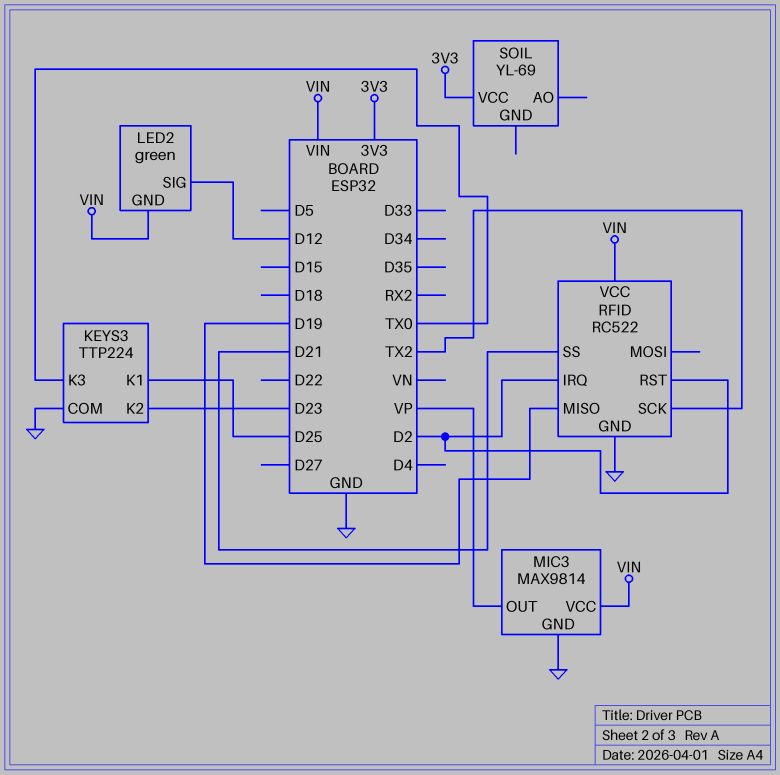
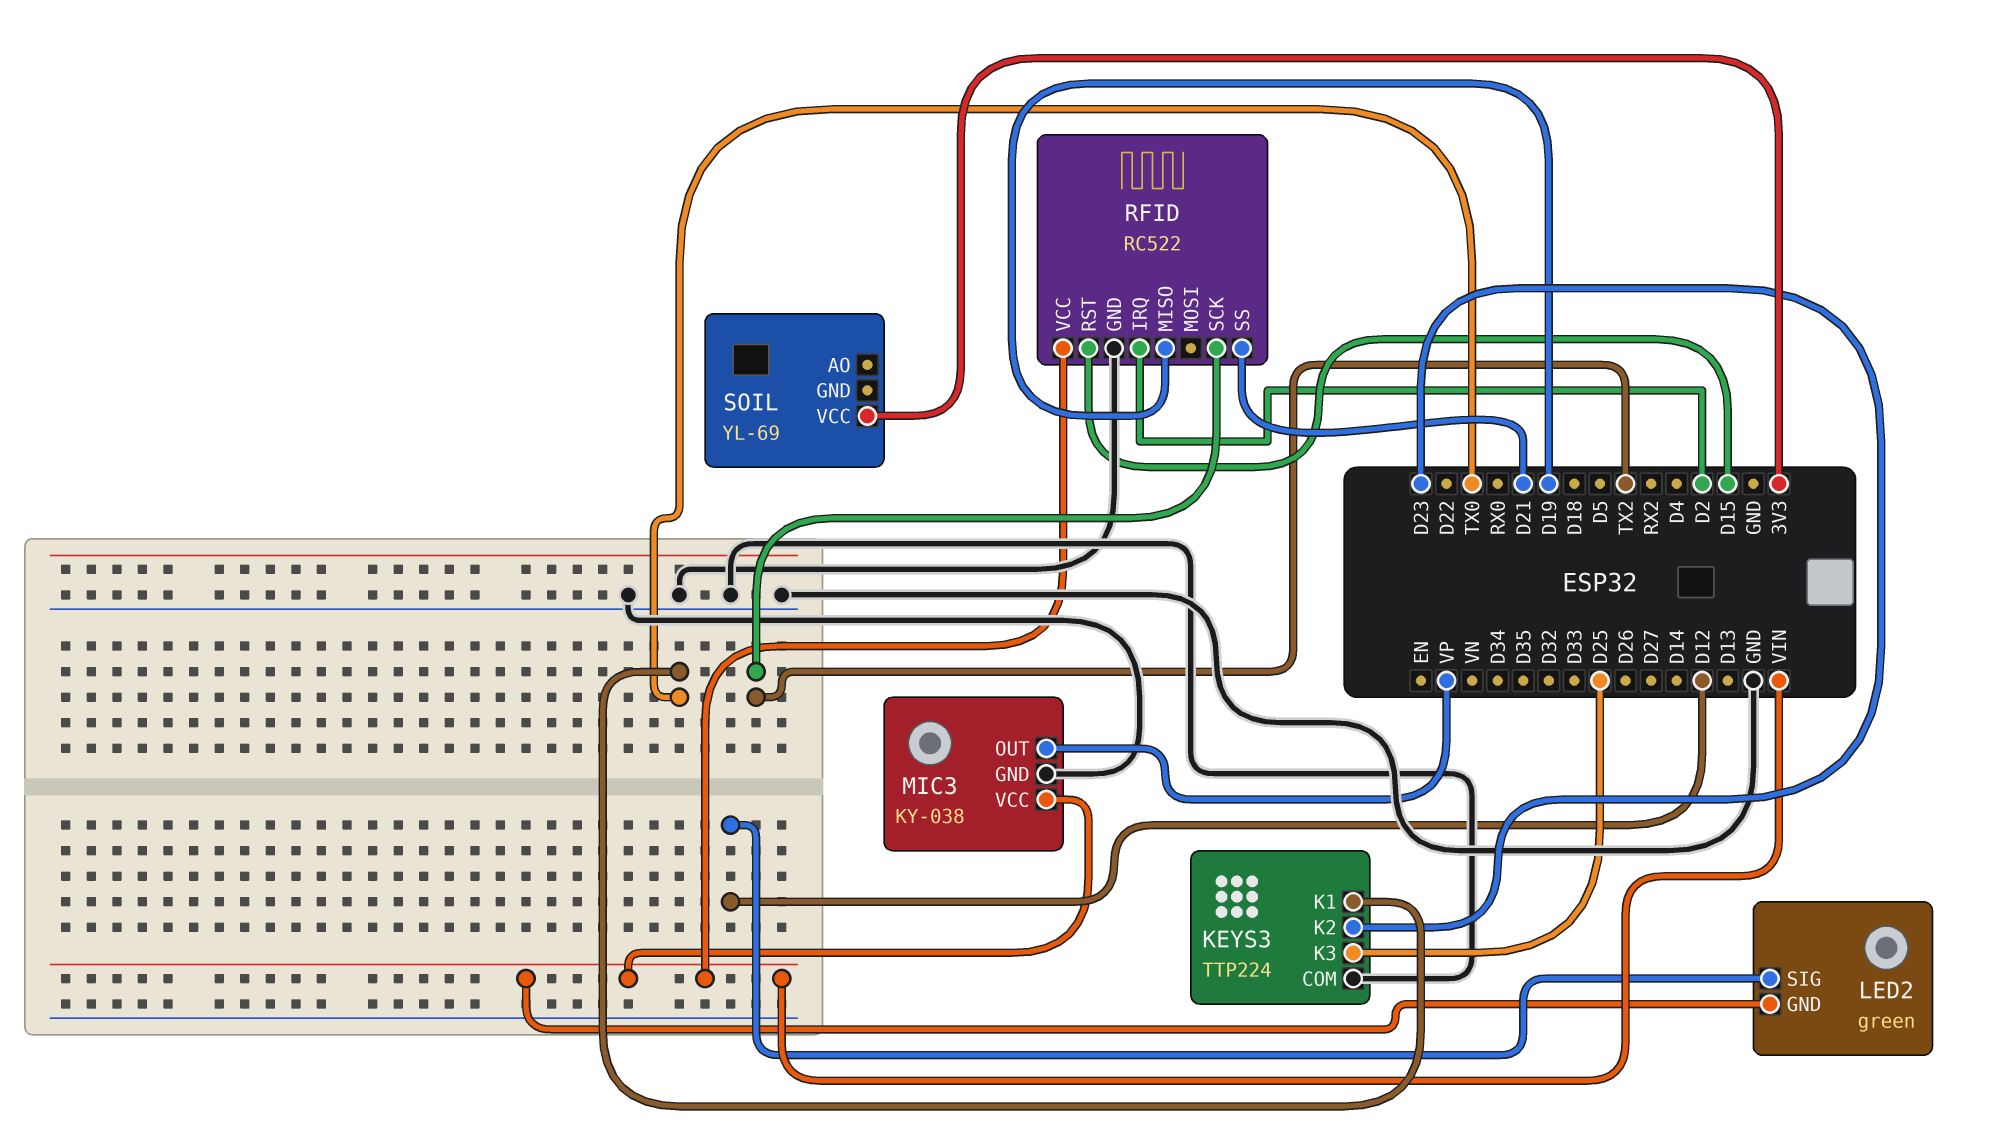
KEYS3 pin K1: D25 -> TX0
KEYS3 pin K3: TX0 -> D25
MIC3: MAX9814 -> KY-038
RFID pin RST: D2 -> D15

